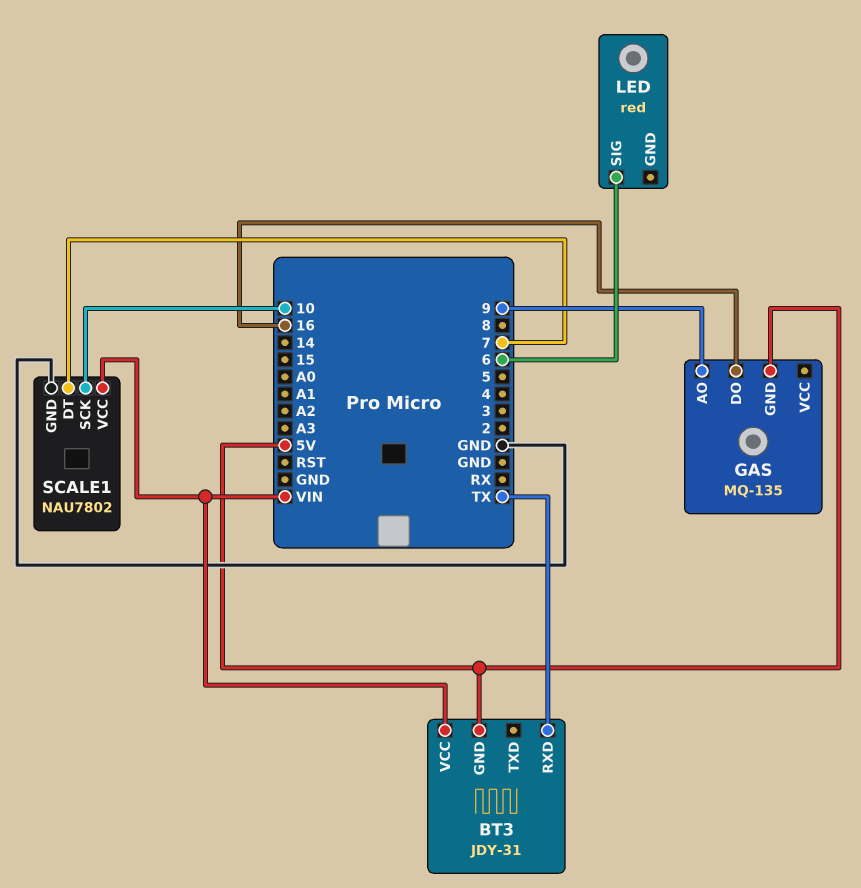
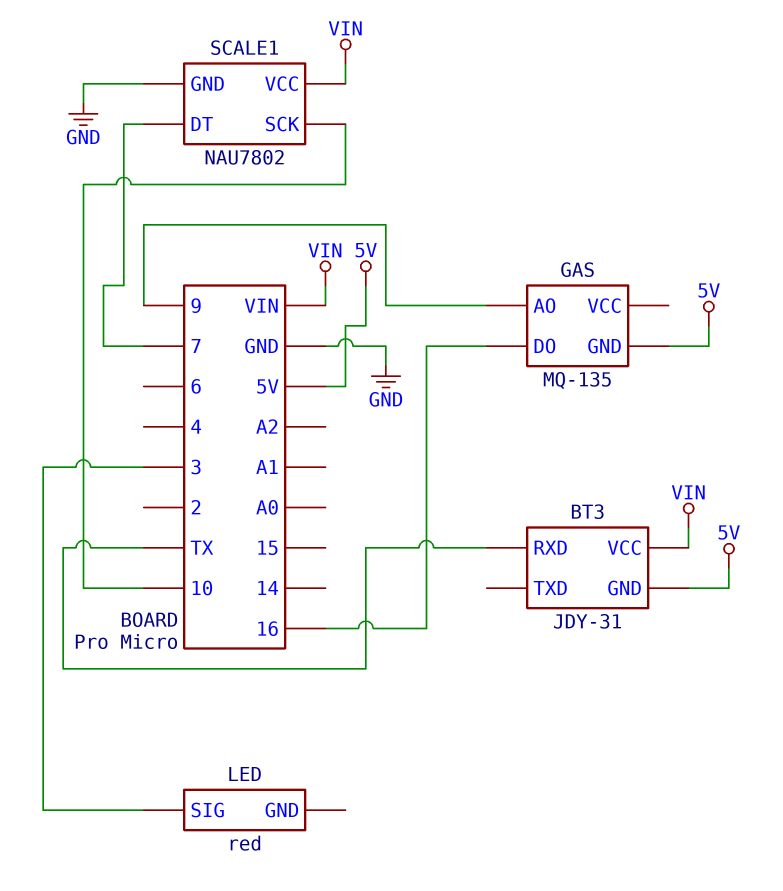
LED pin SIG: 6 -> 3

